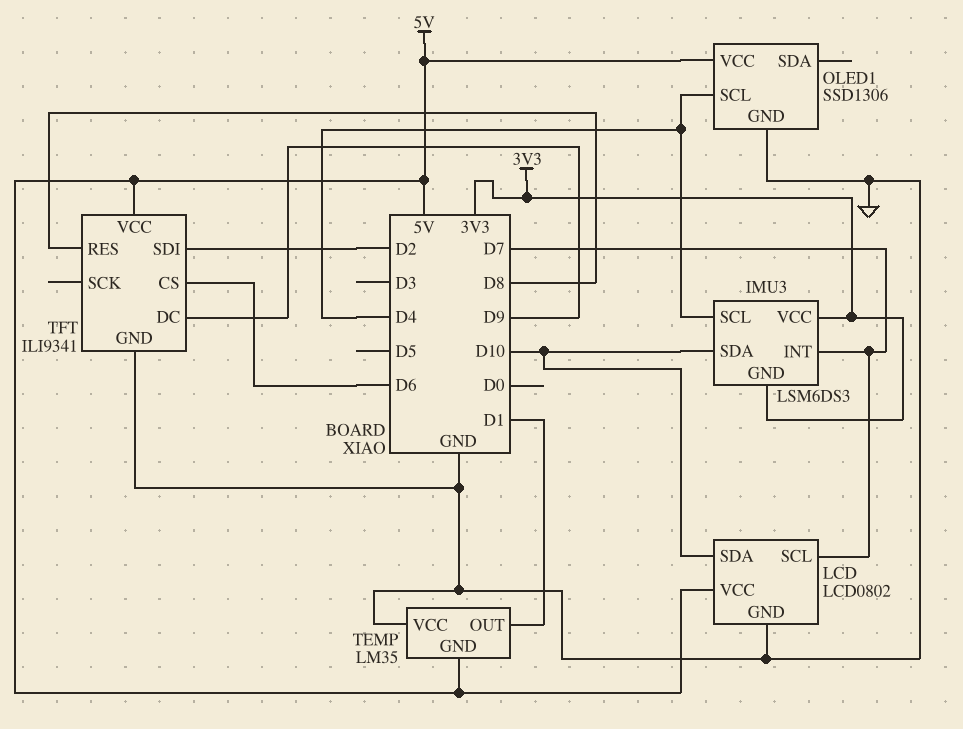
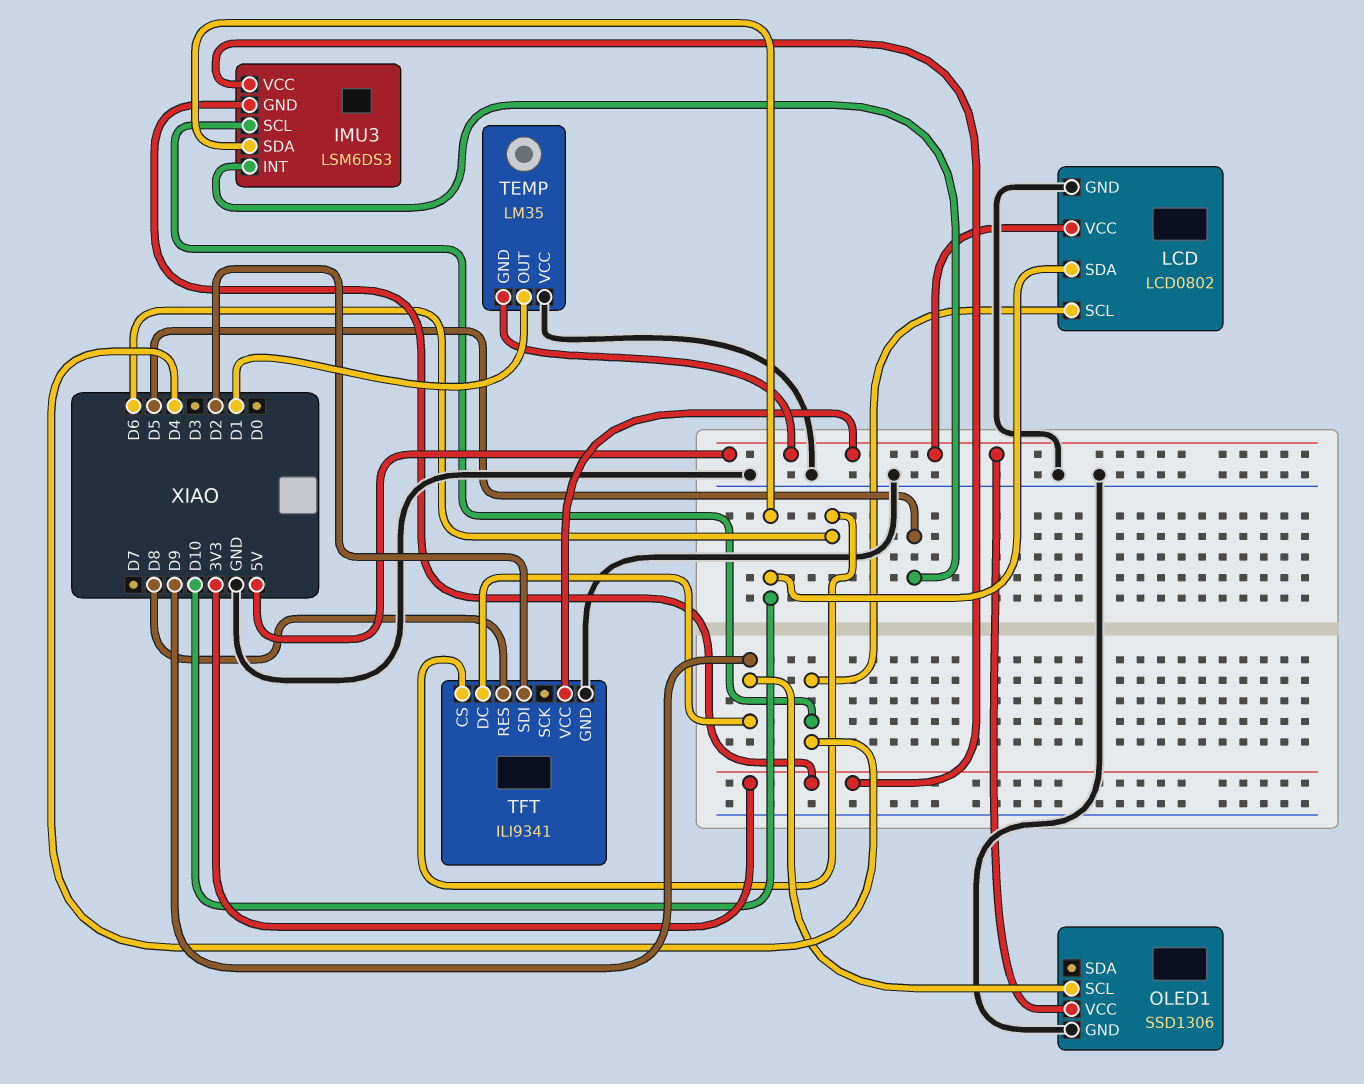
IMU3 pin INT: D7 -> D5
LCD pin SCL: D7 -> D4
OLED1 pin SCL: D4 -> D9

